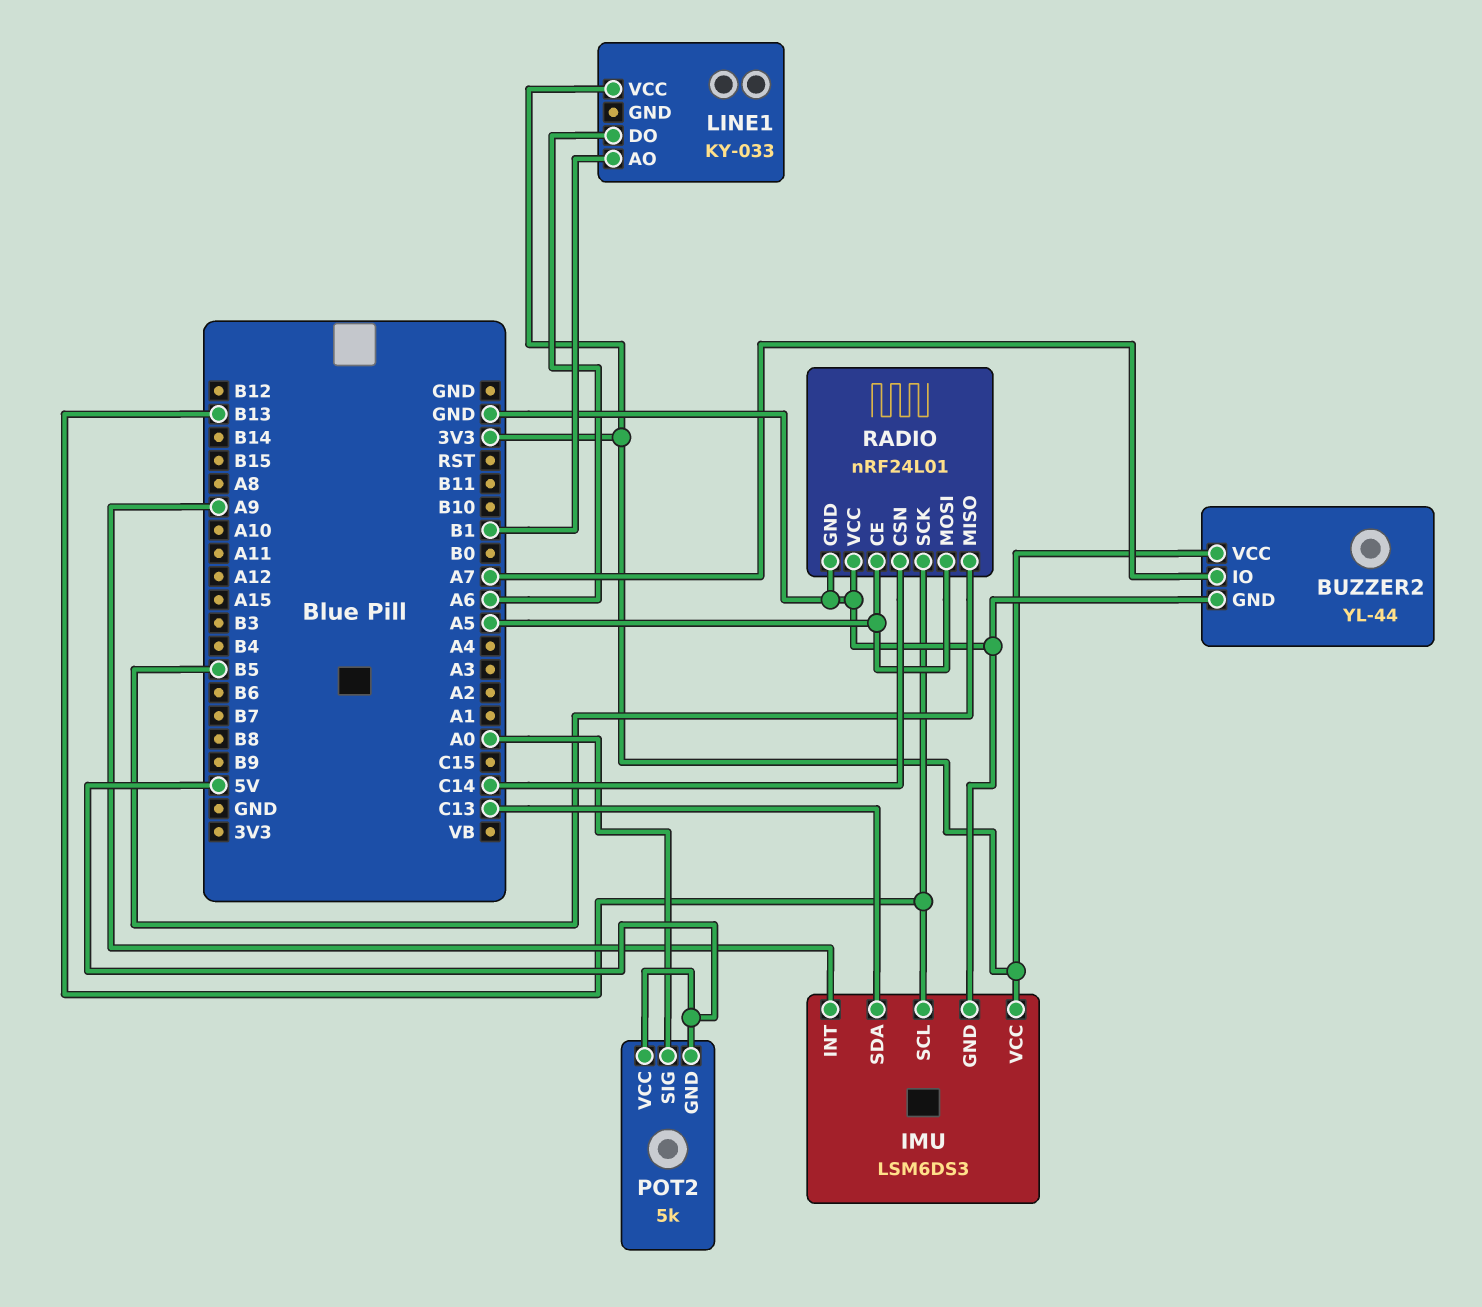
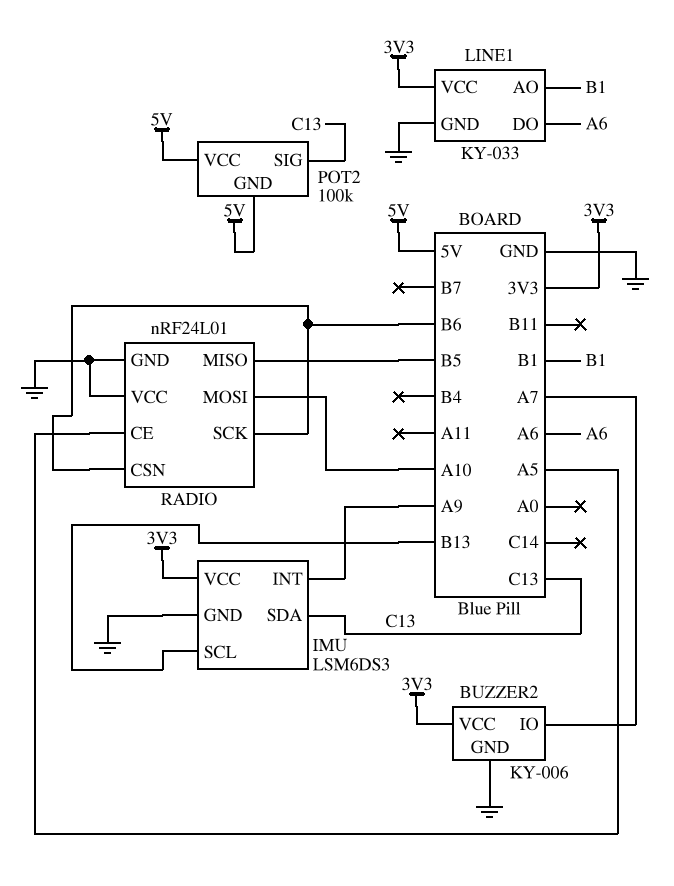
BUZZER2: YL-44 -> KY-006
LINE1 pin GND: none -> GND
POT2: 5k -> 100k
POT2 pin SIG: A0 -> C13
RADIO pin CSN: C14 -> B6
RADIO pin MOSI: A5 -> A10
RADIO pin SCK: B13 -> B6

